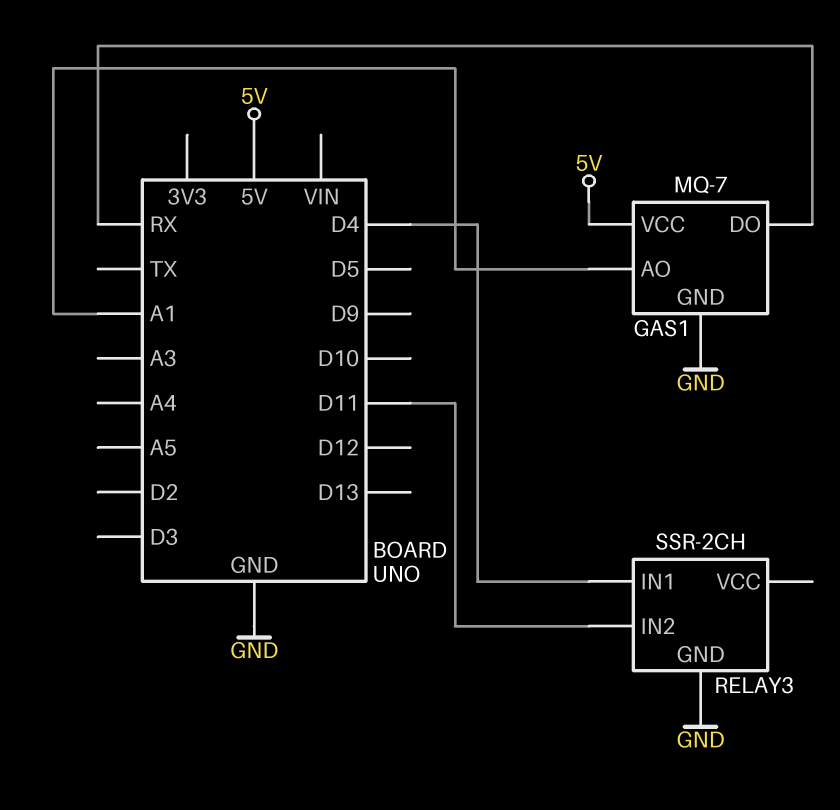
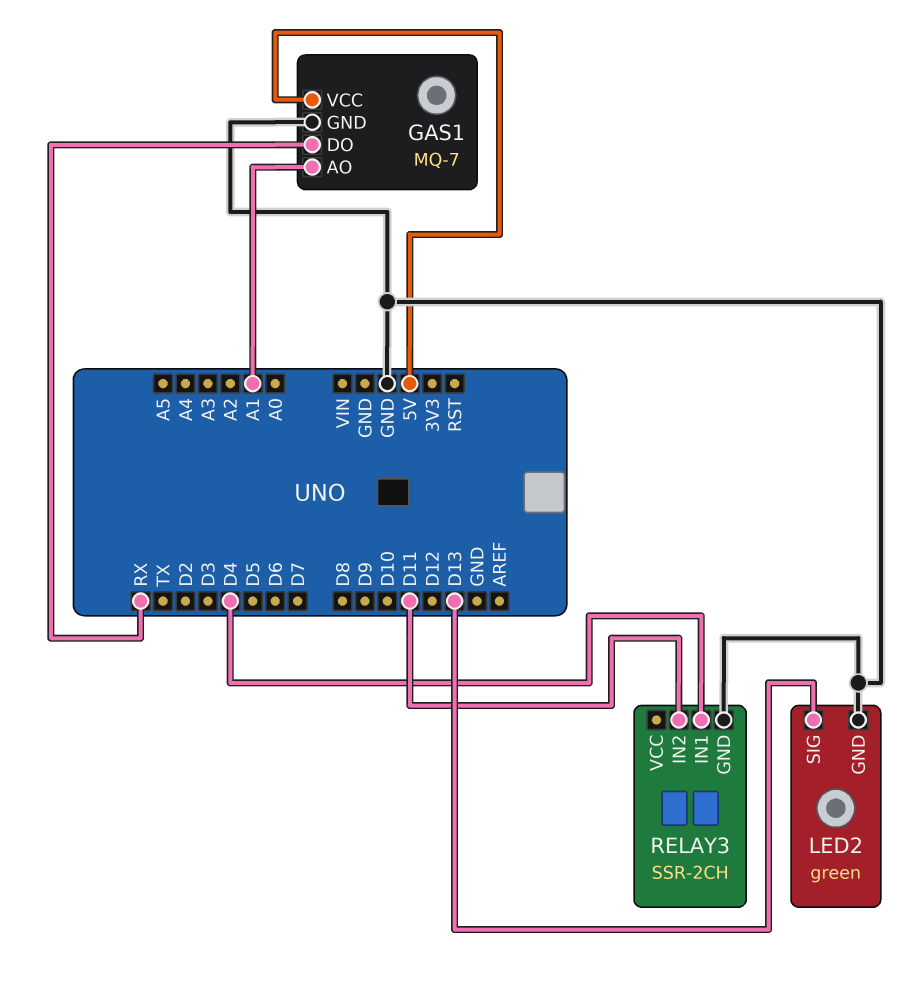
LED2: none -> green
LED2 pin GND: none -> GND
LED2 pin SIG: none -> D13

